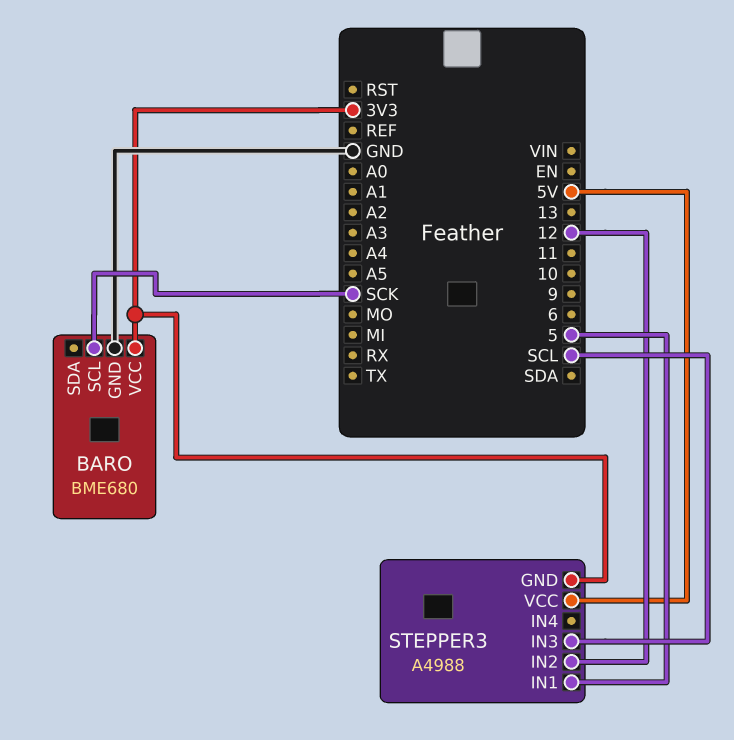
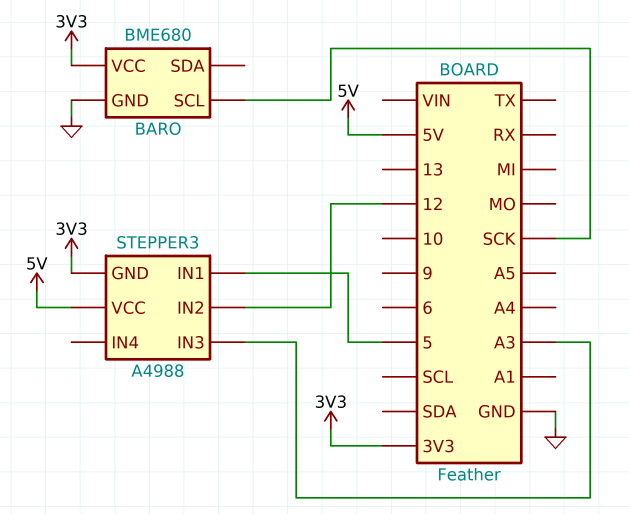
STEPPER3 pin IN3: SCL -> A3

